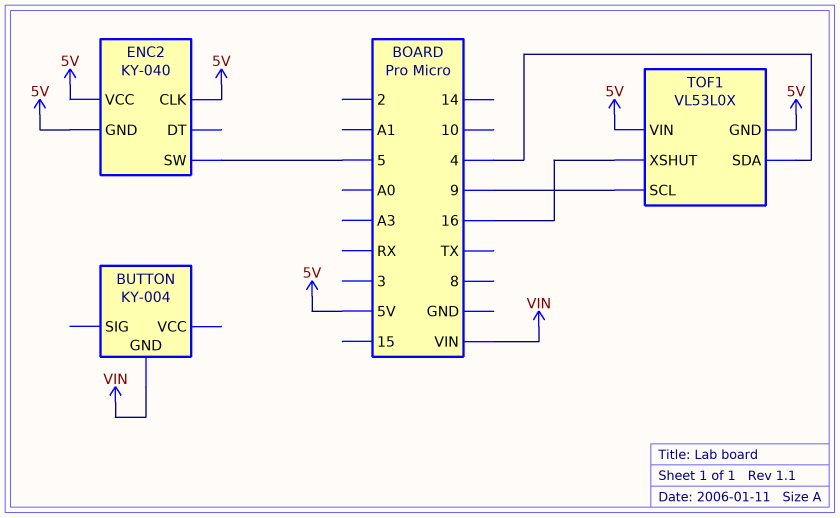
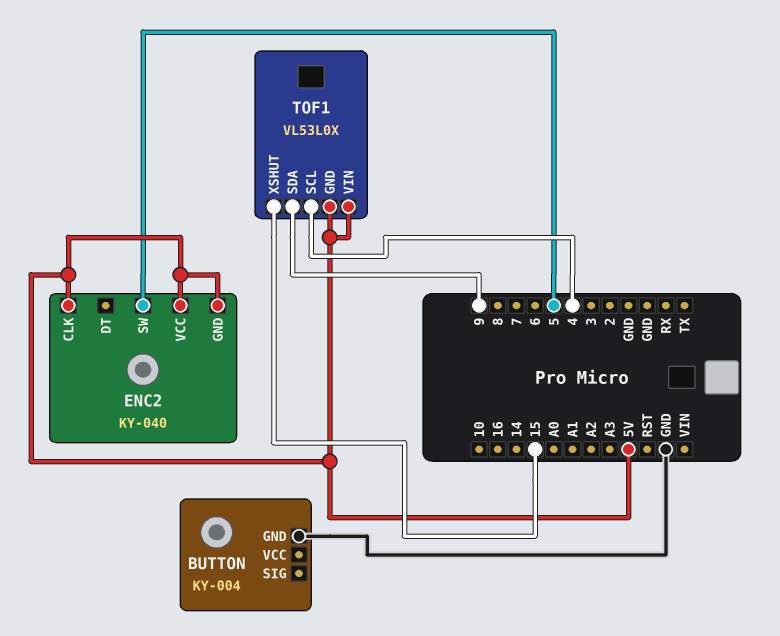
BUTTON pin GND: VIN -> GND
TOF1 pin SCL: 9 -> 4
TOF1 pin SDA: 4 -> 9
TOF1 pin XSHUT: 16 -> 15

